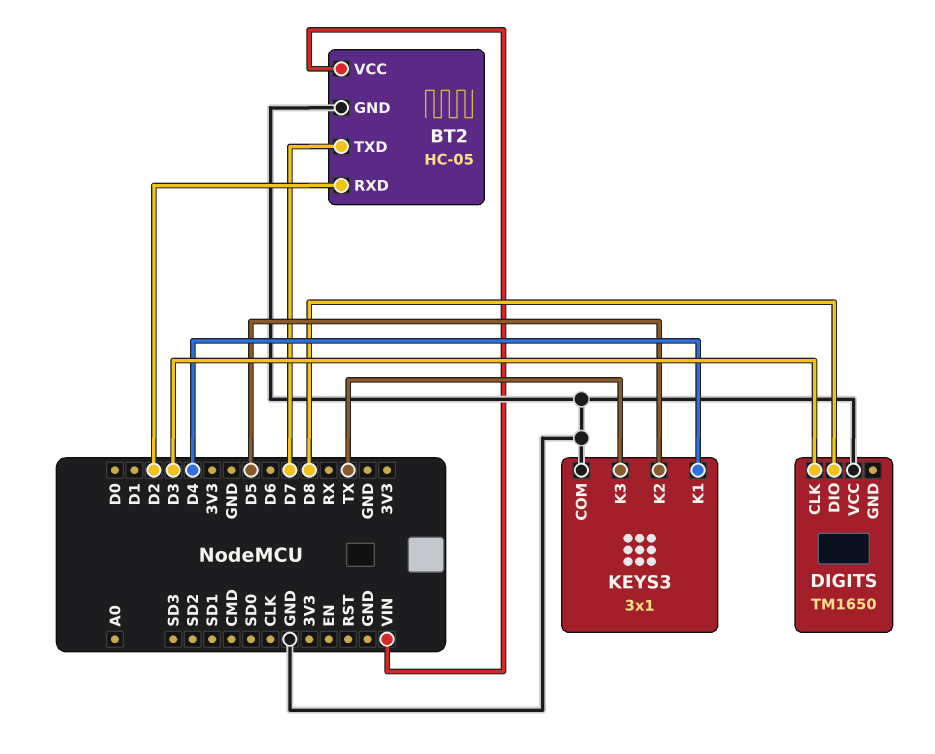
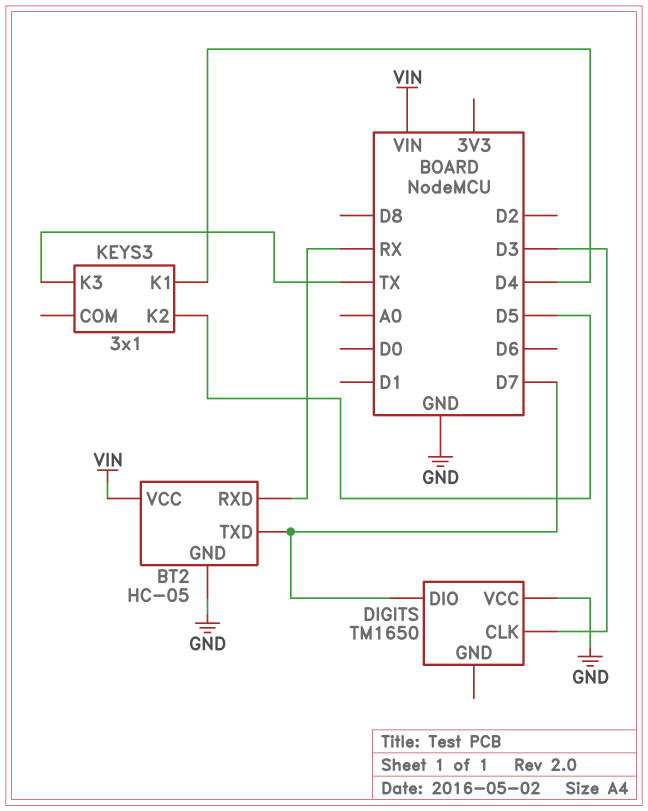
BT2 pin RXD: D2 -> RX
DIGITS pin DIO: D8 -> D7
KEYS3 pin COM: GND -> none

